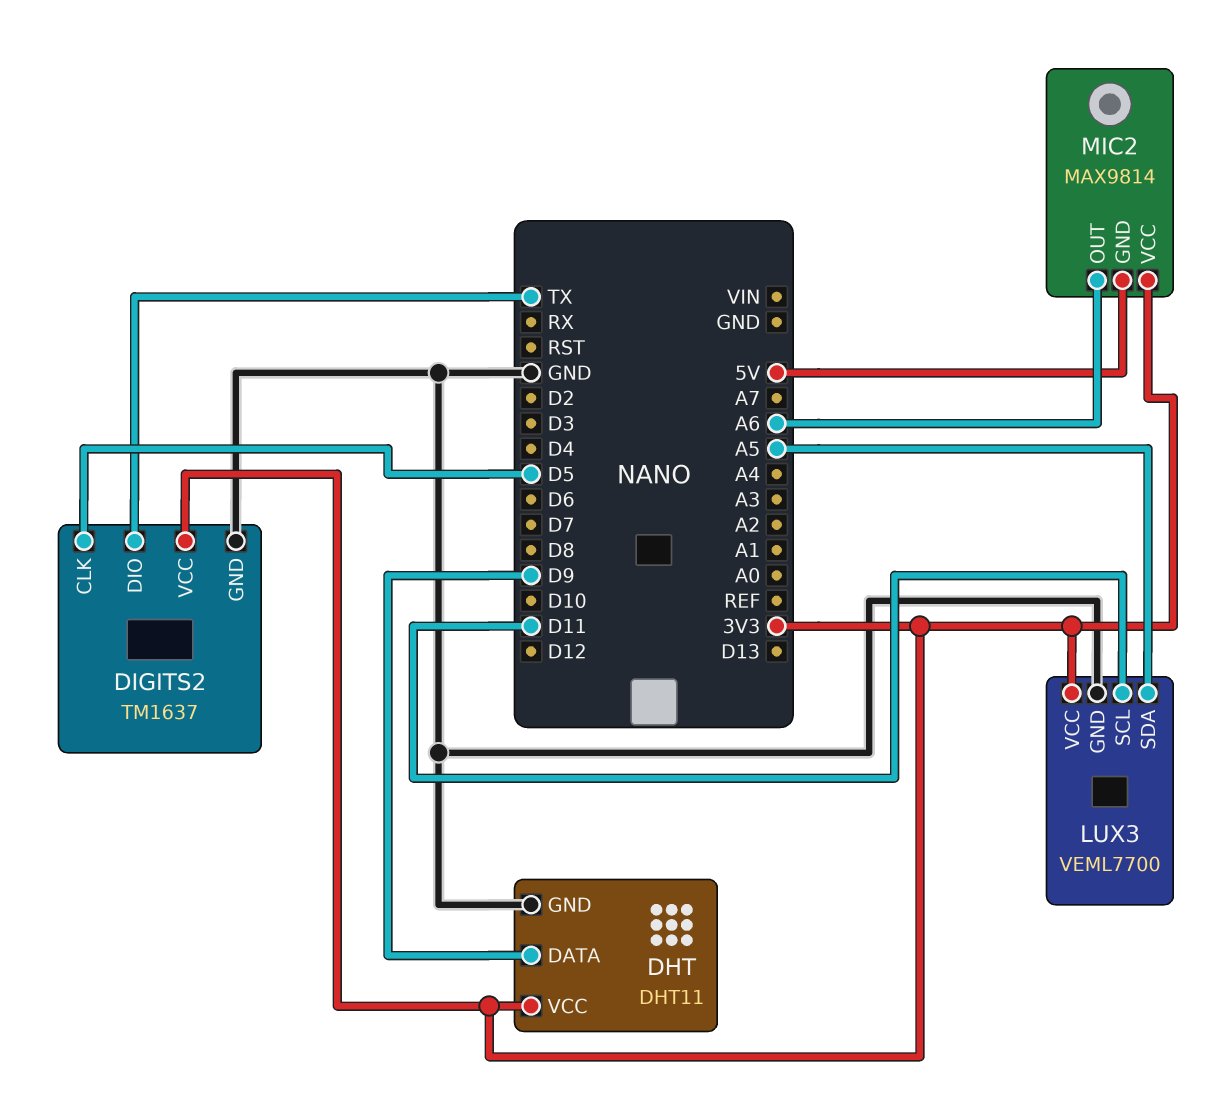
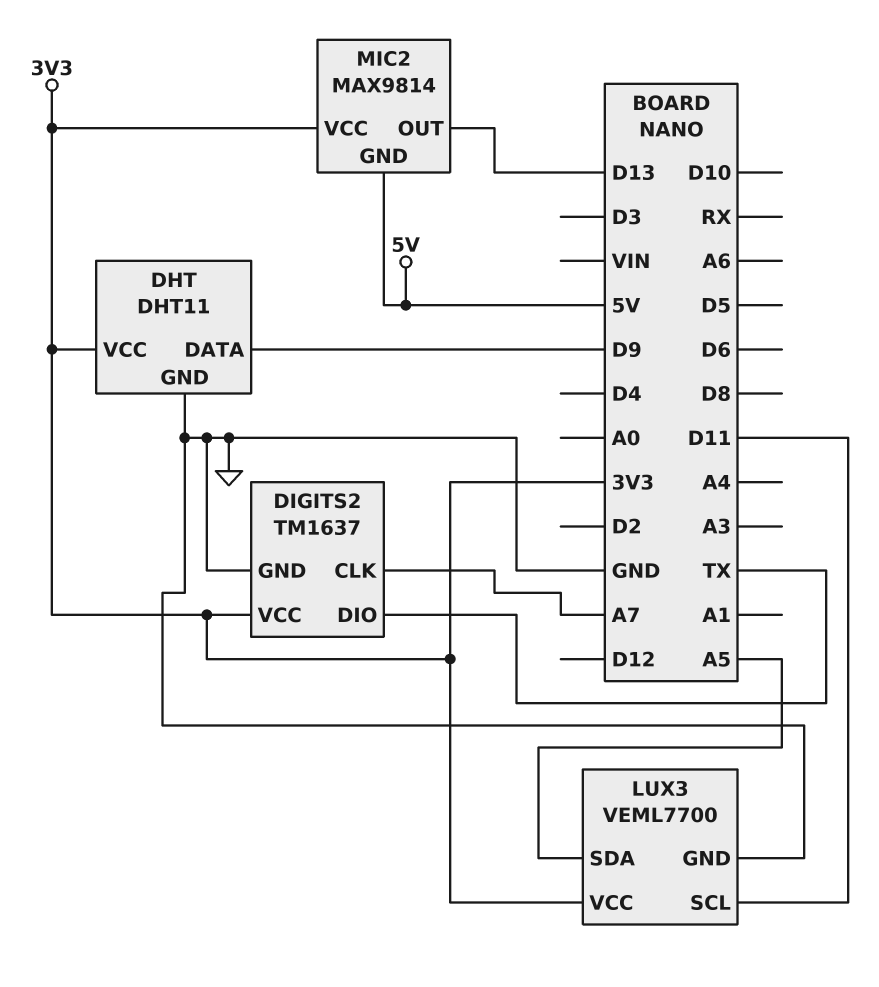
DIGITS2 pin CLK: D5 -> A7
MIC2 pin OUT: A6 -> D13

